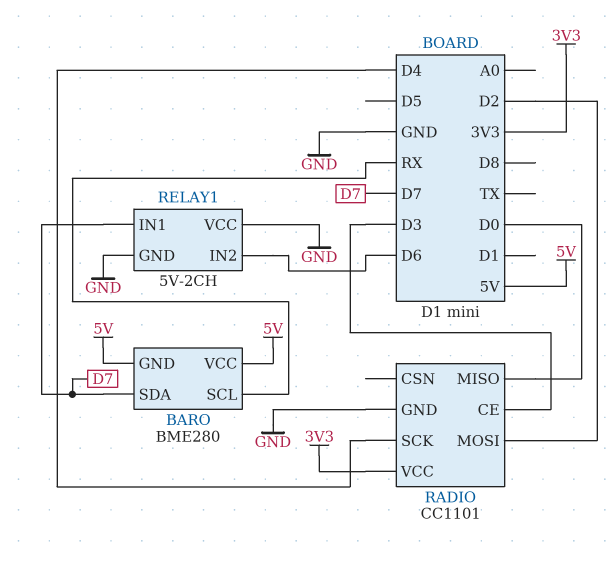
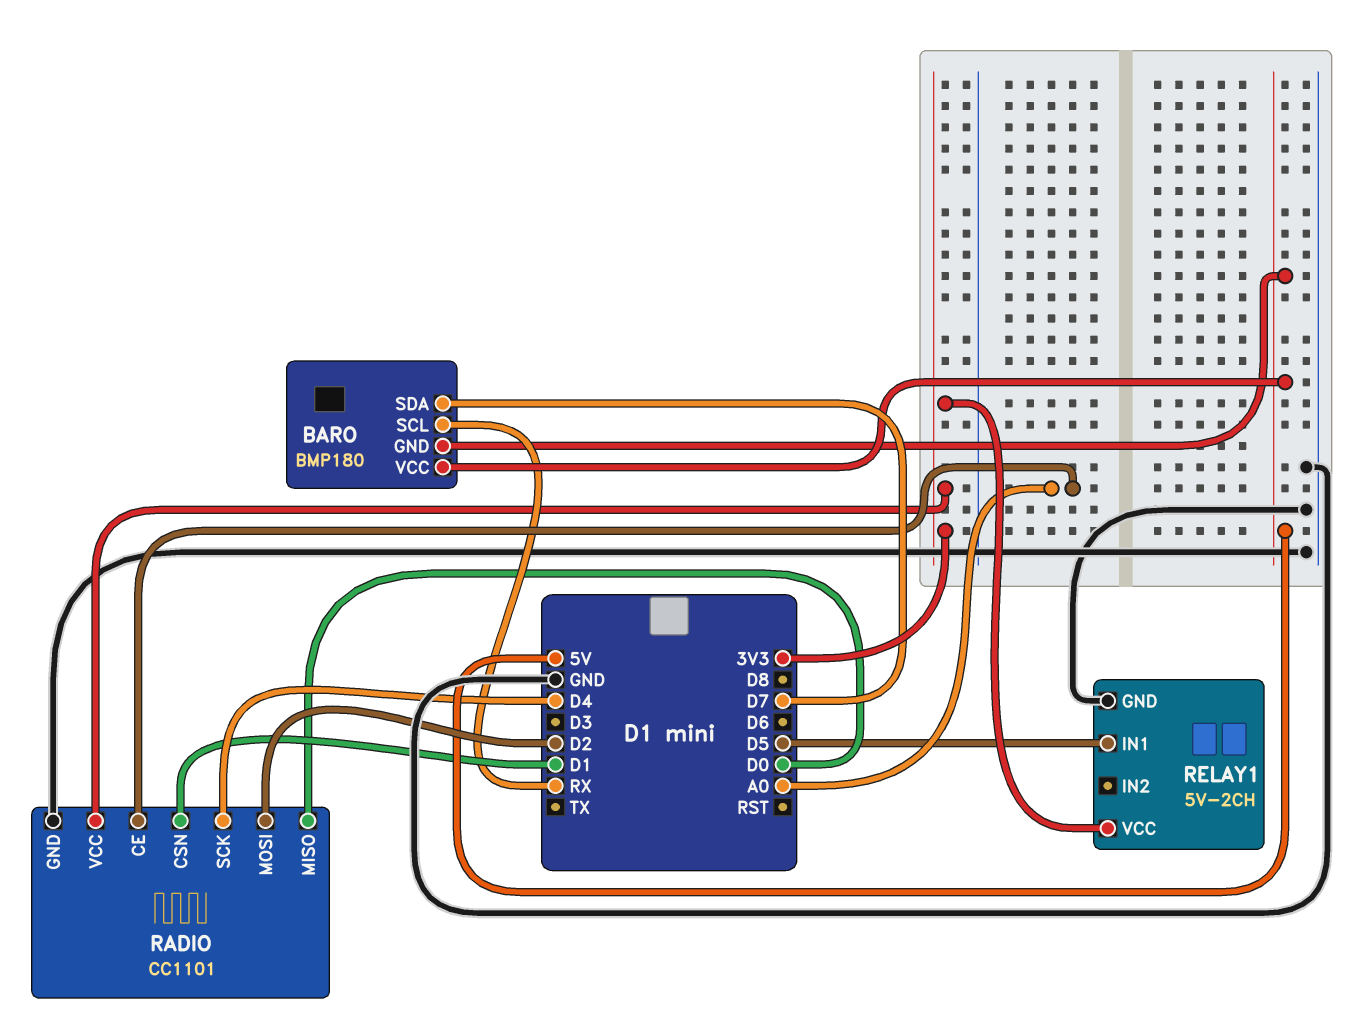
BARO: BME280 -> BMP180
RADIO pin CE: D3 -> A0
RADIO pin CSN: none -> D1
RELAY1 pin IN1: D7 -> D5
RELAY1 pin IN2: D6 -> none
RELAY1 pin VCC: GND -> 3V3

